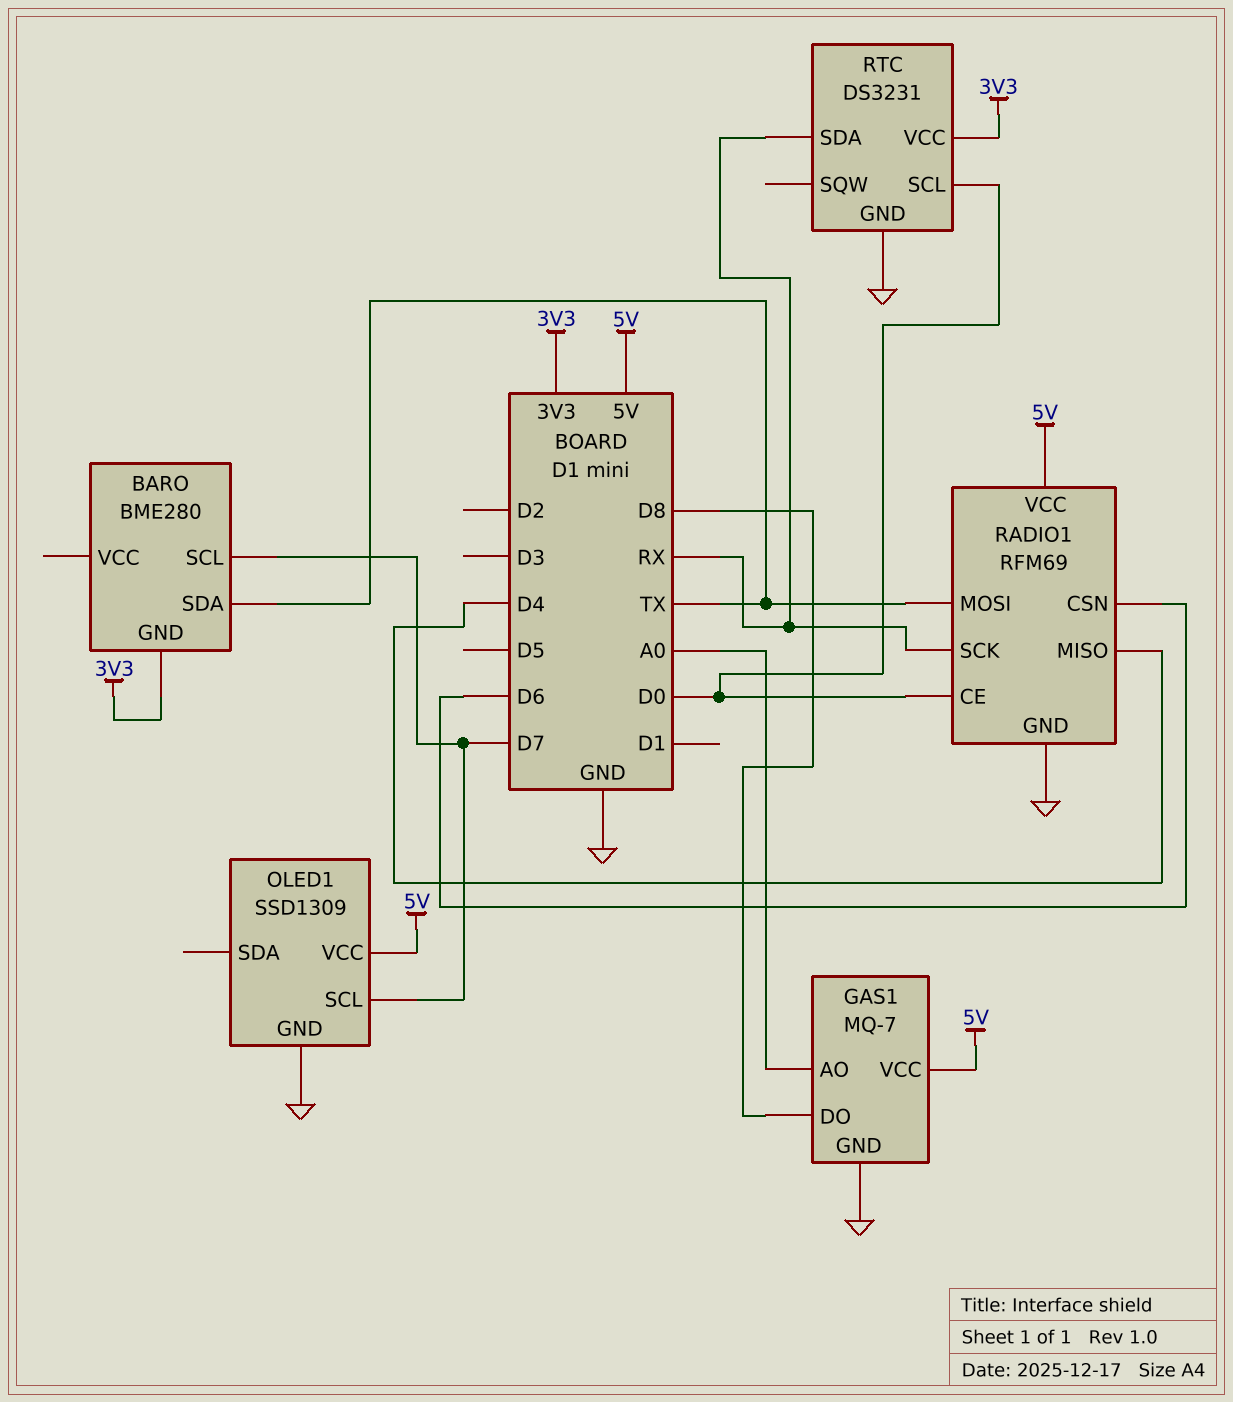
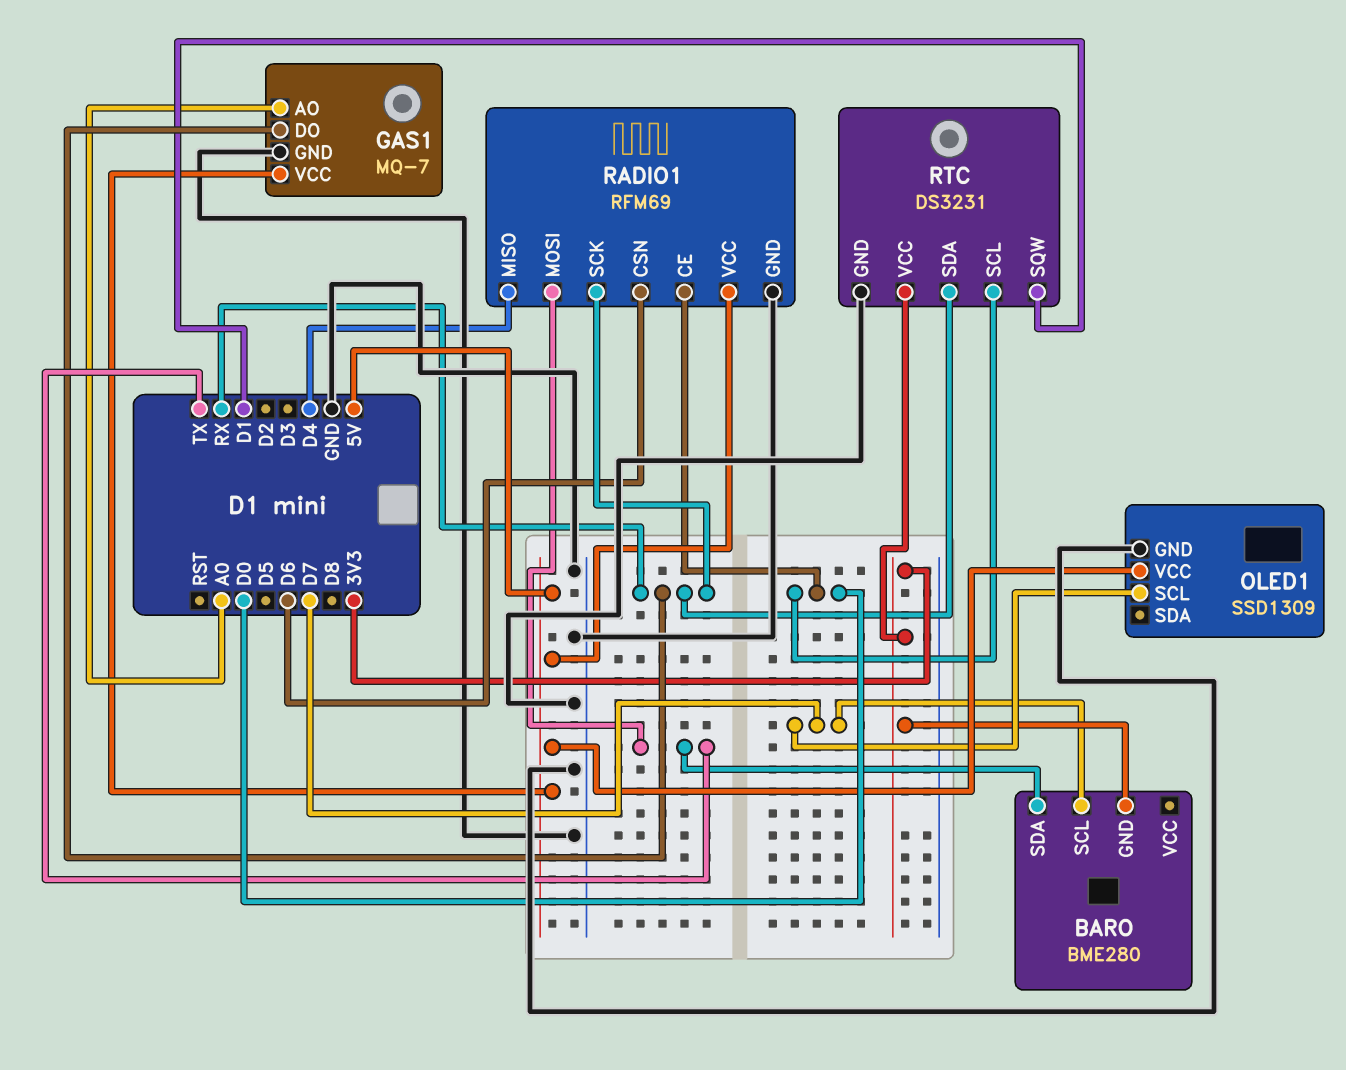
GAS1 pin DO: D8 -> RX
RTC pin SQW: none -> D1

